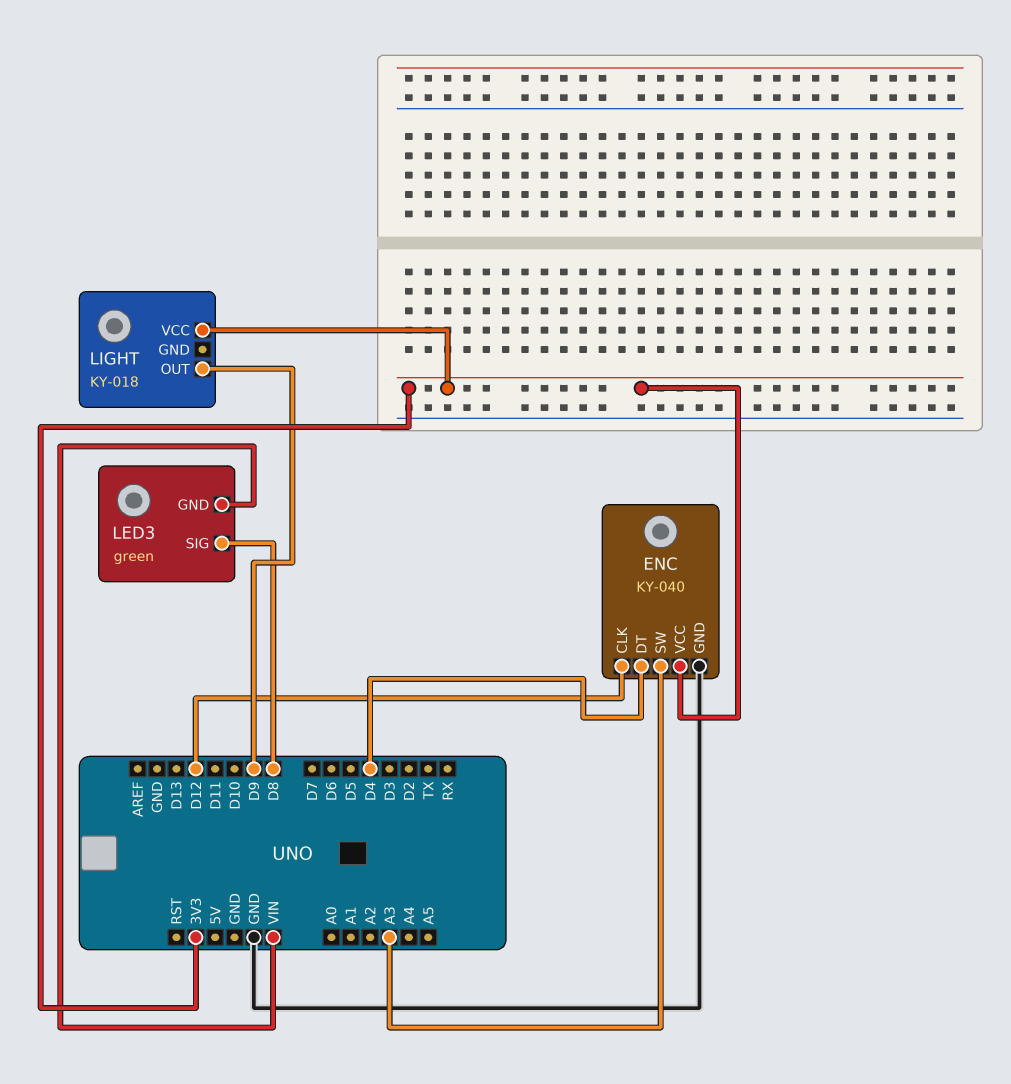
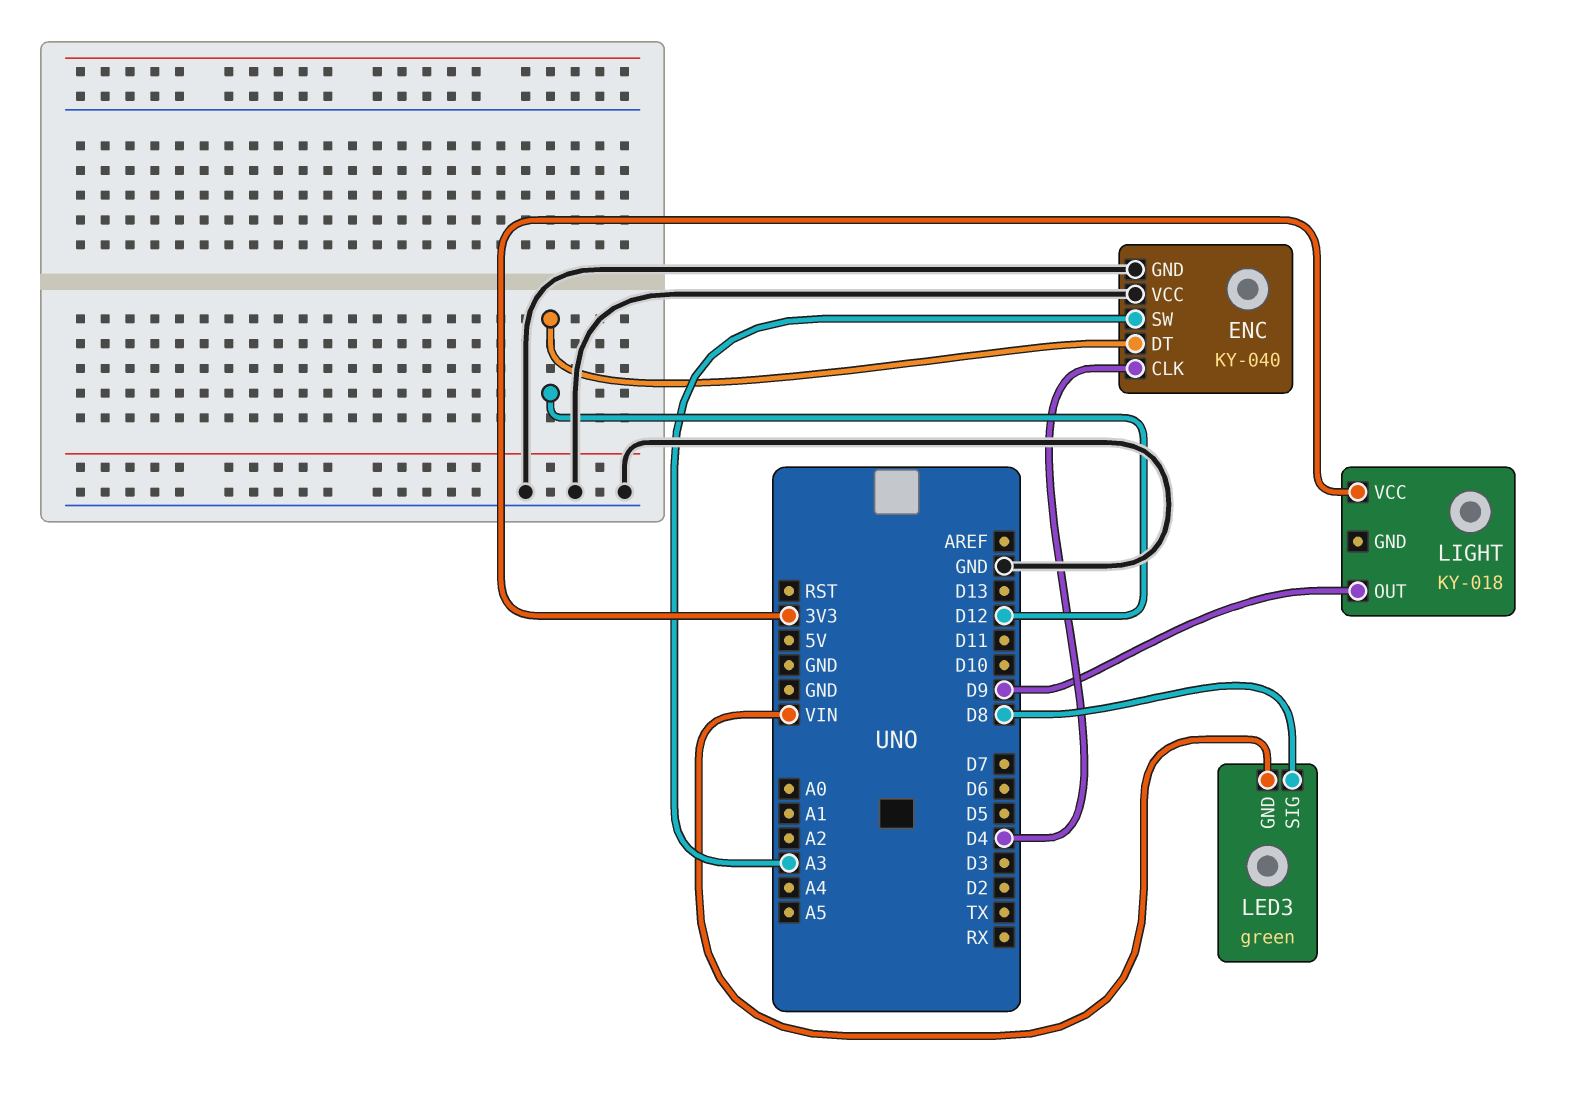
ENC pin CLK: D12 -> D4
ENC pin DT: D4 -> D12
ENC pin VCC: 3V3 -> GND

